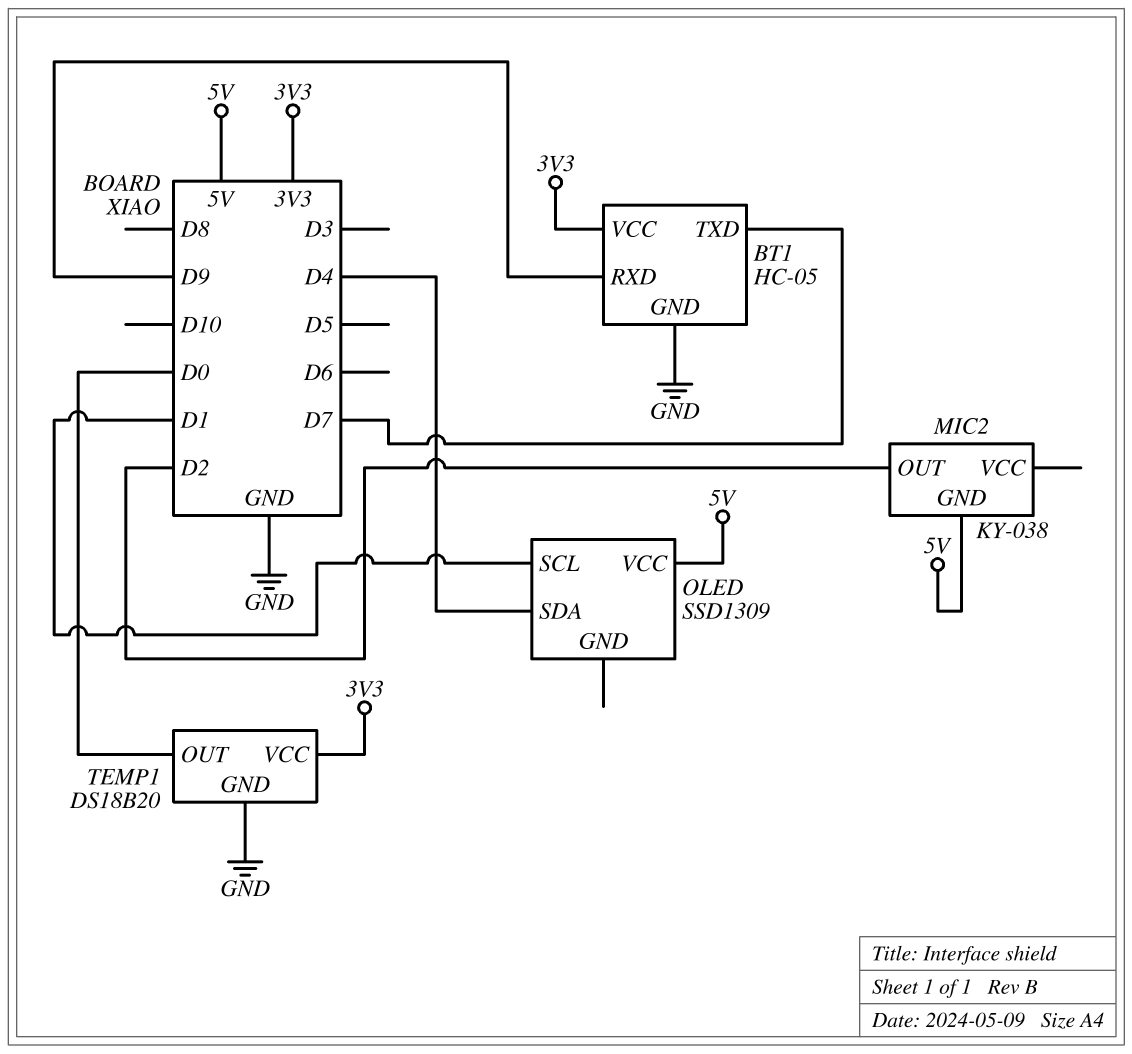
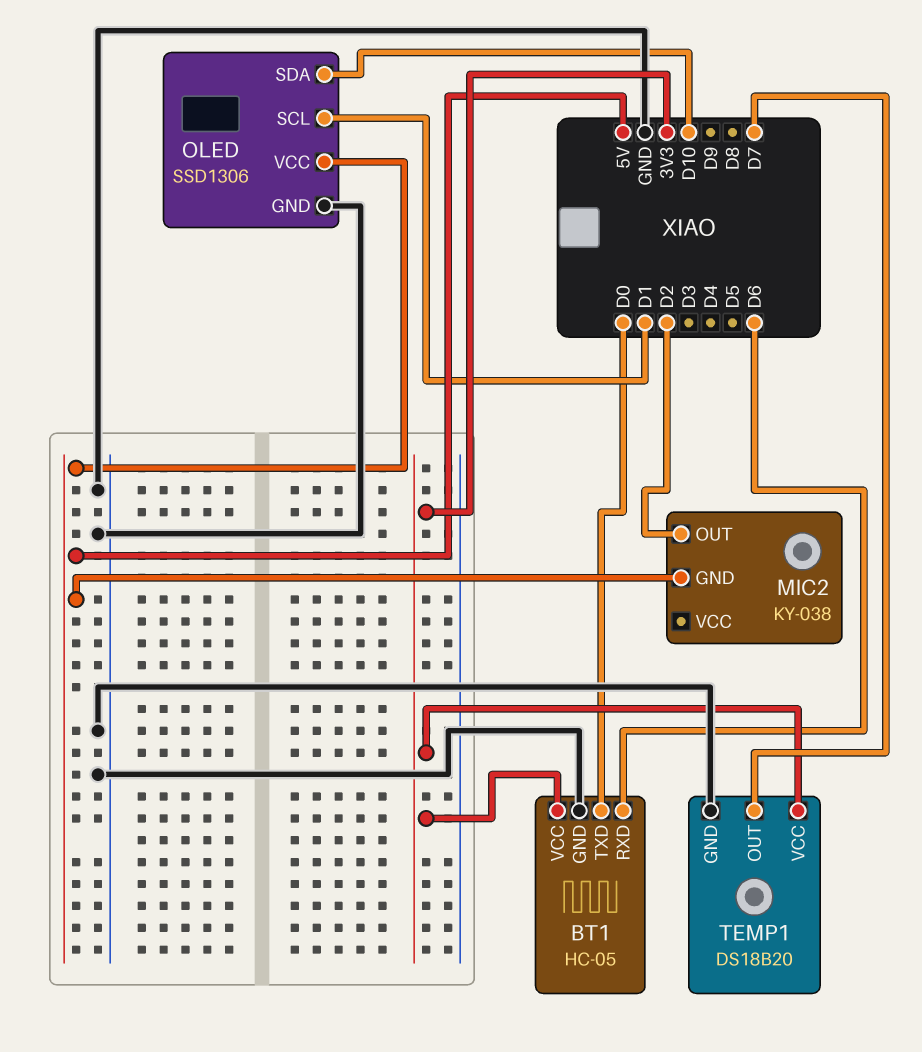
BT1 pin RXD: D9 -> D6
BT1 pin TXD: D7 -> D0
OLED: SSD1309 -> SSD1306
OLED pin GND: none -> GND
OLED pin SDA: D4 -> D10
TEMP1 pin OUT: D0 -> D7

